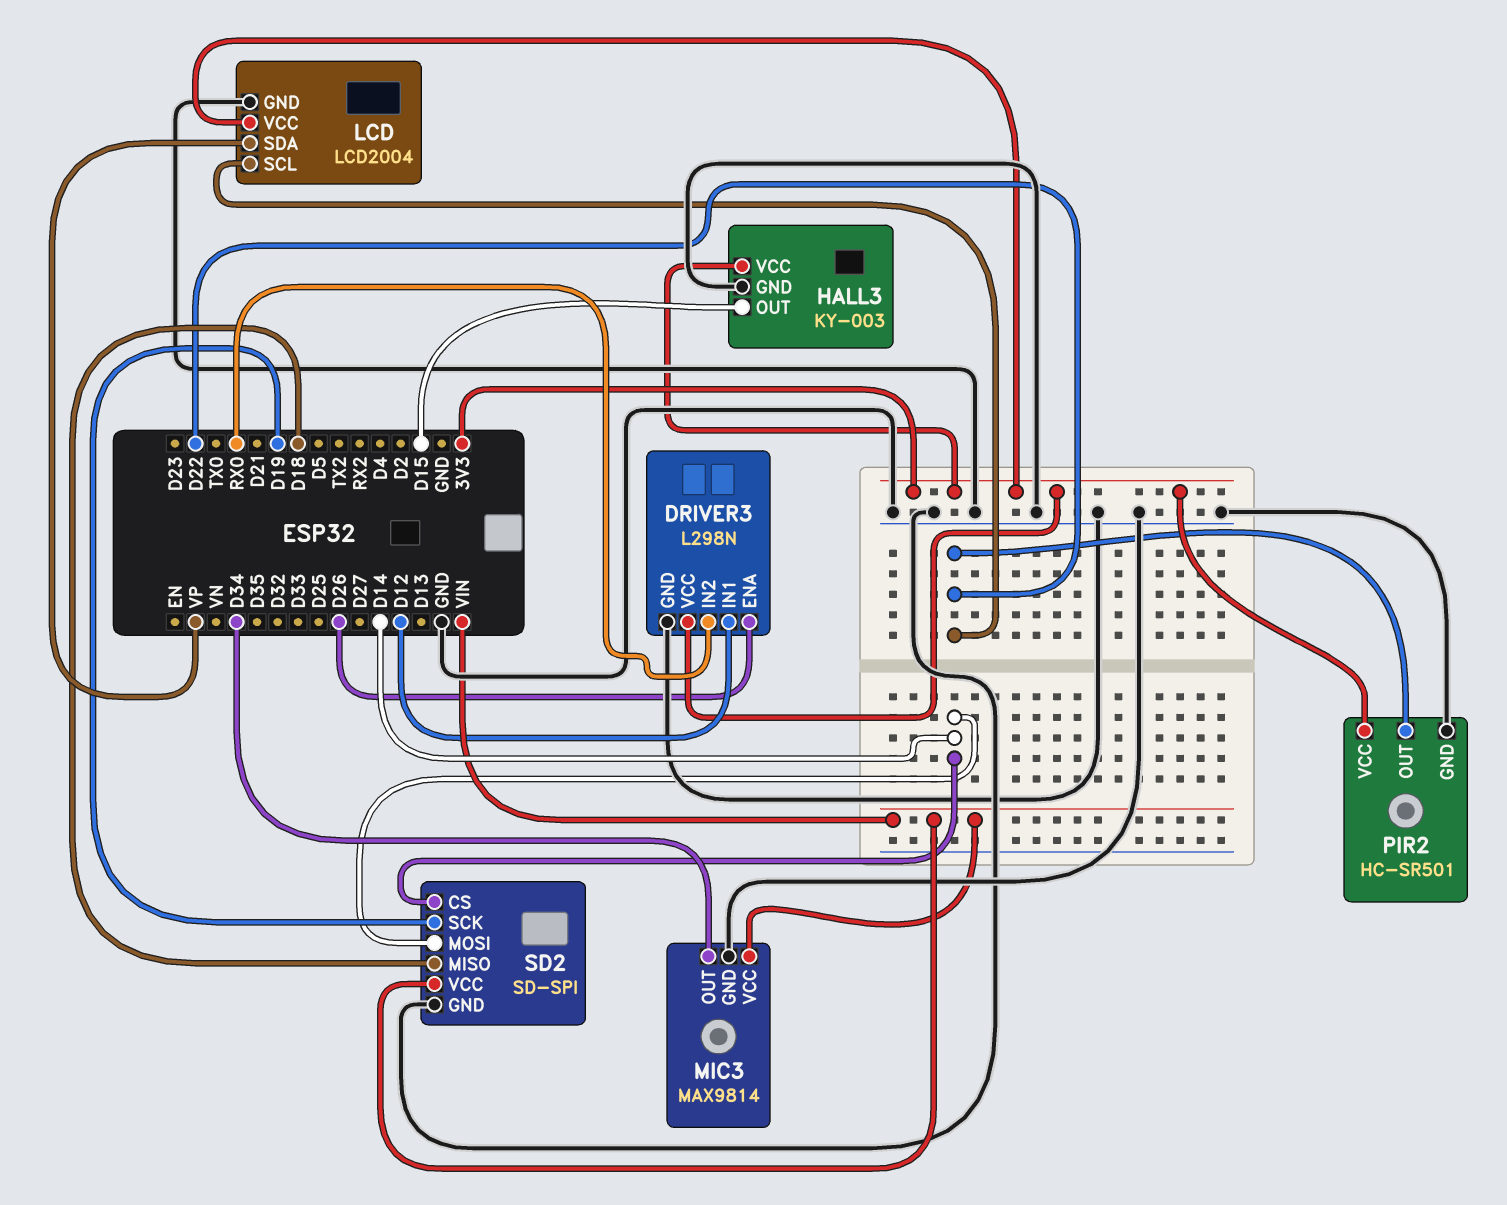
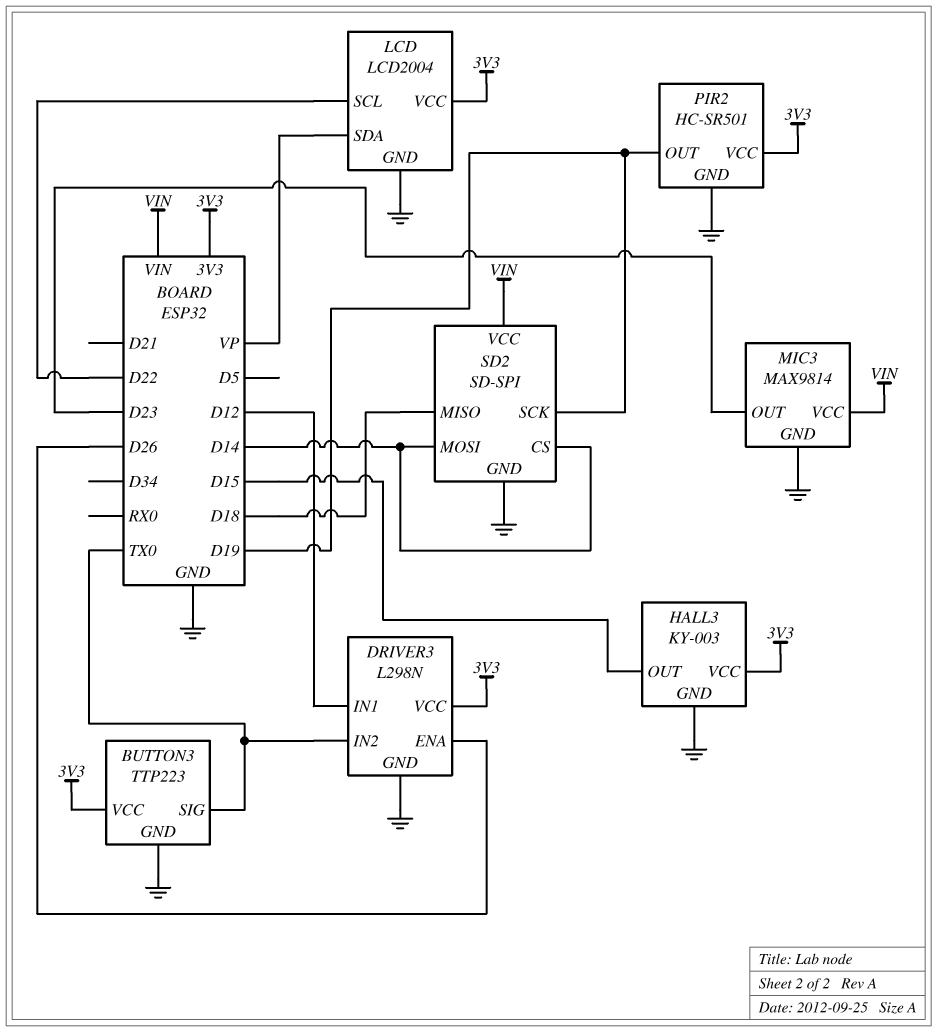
BUTTON3: none -> TTP223
BUTTON3 pin GND: none -> GND
BUTTON3 pin SIG: none -> TX0
BUTTON3 pin VCC: none -> 3V3
DRIVER3 pin IN2: RX0 -> TX0
MIC3 pin OUT: D34 -> D23
PIR2 pin OUT: D22 -> D19

